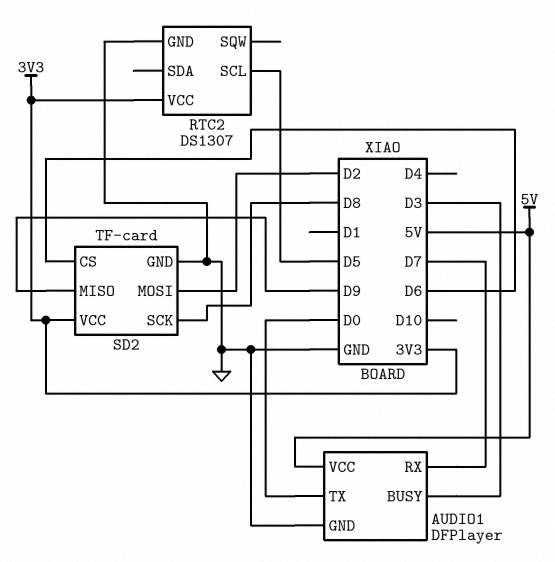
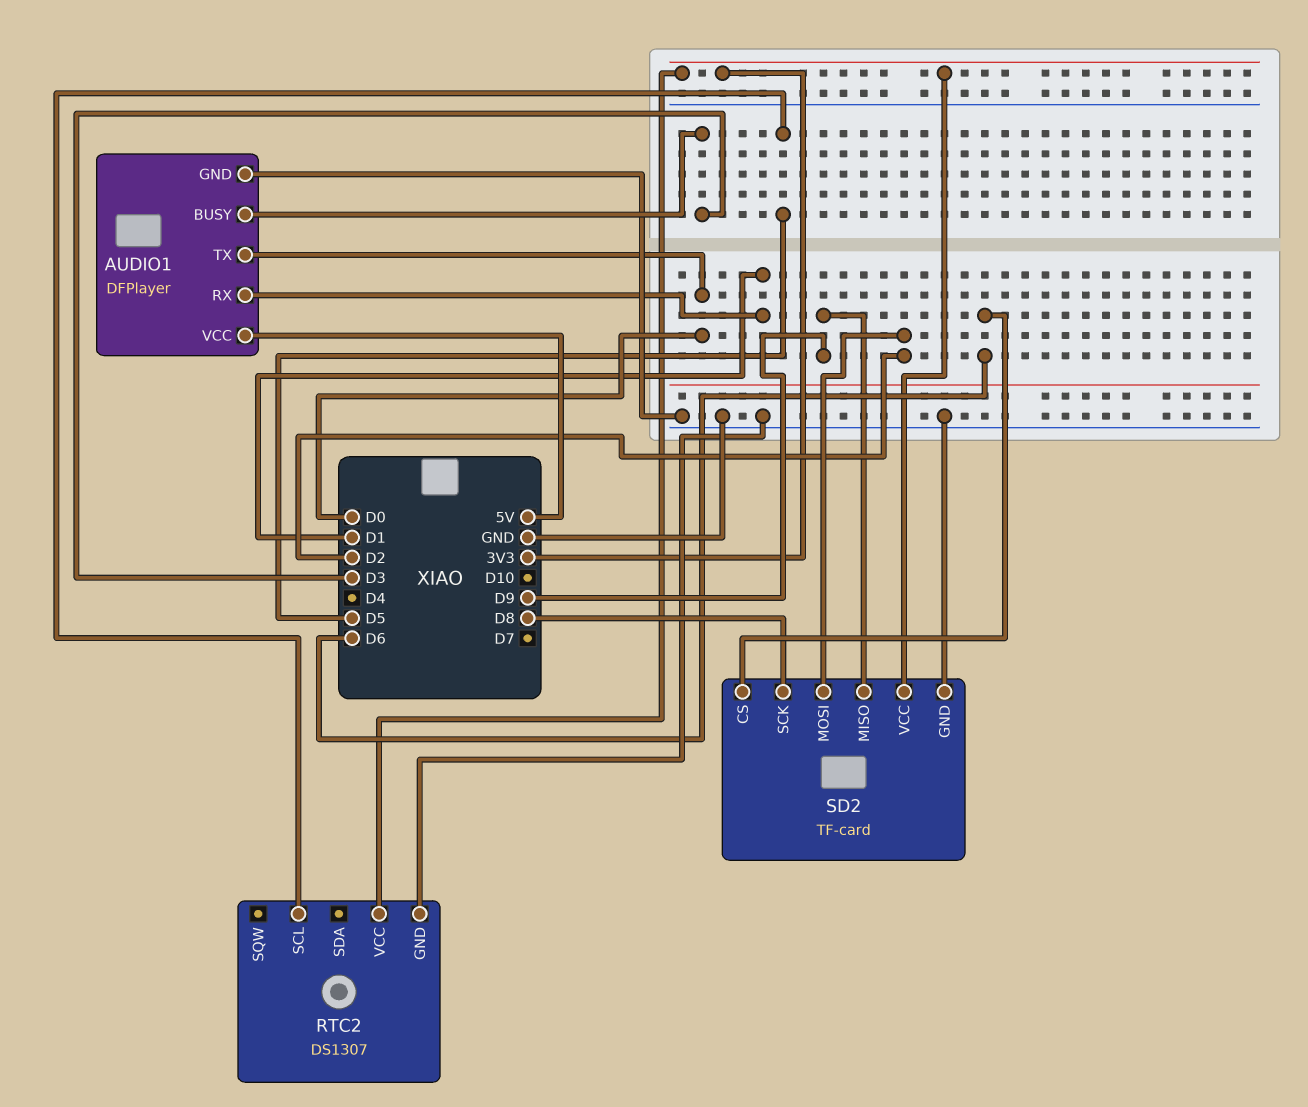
AUDIO1 pin RX: D7 -> D1

